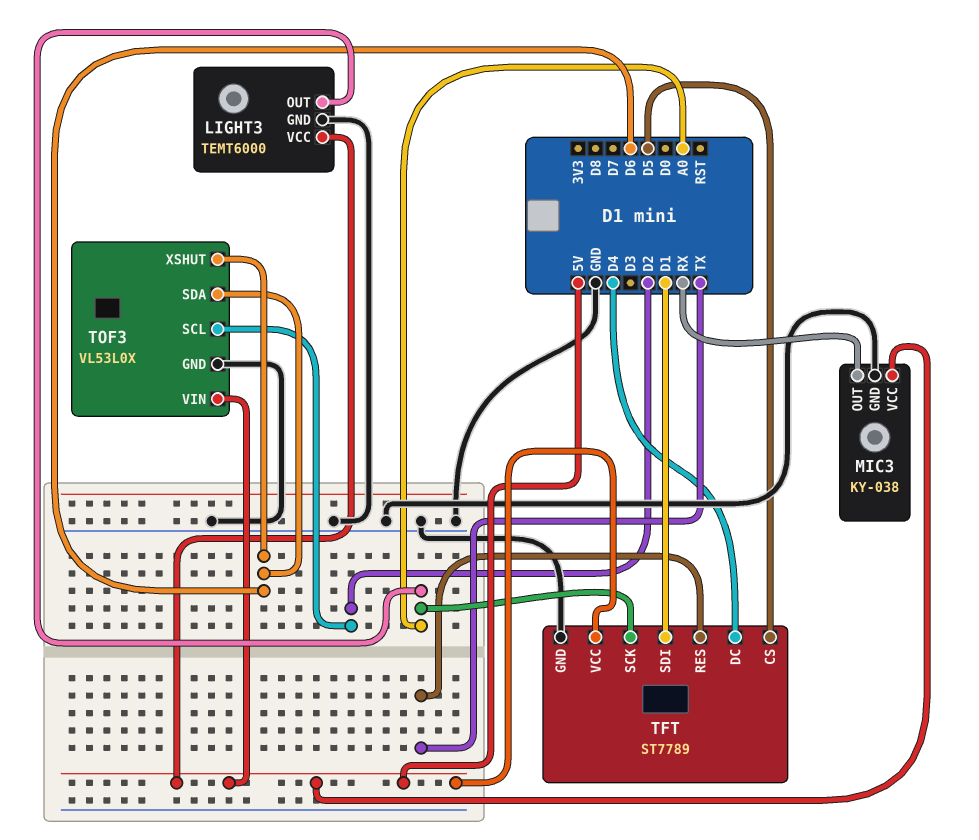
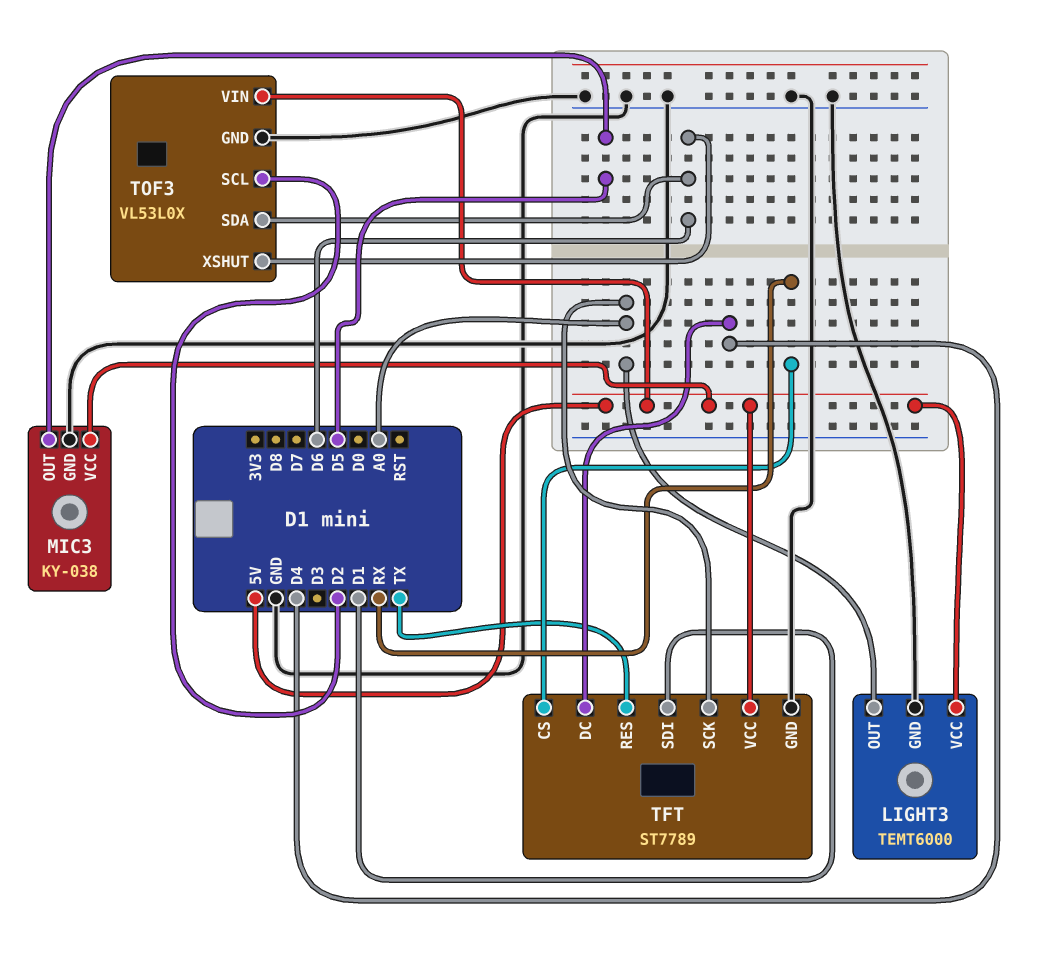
MIC3 pin OUT: RX -> D5
TFT pin CS: D5 -> RX

